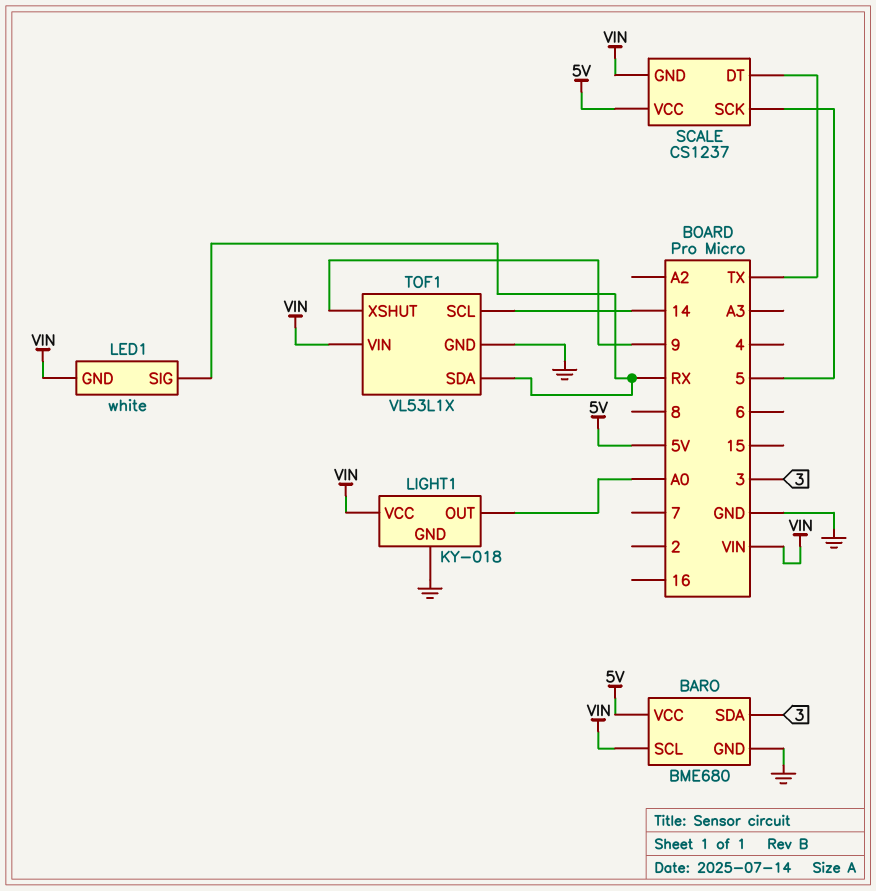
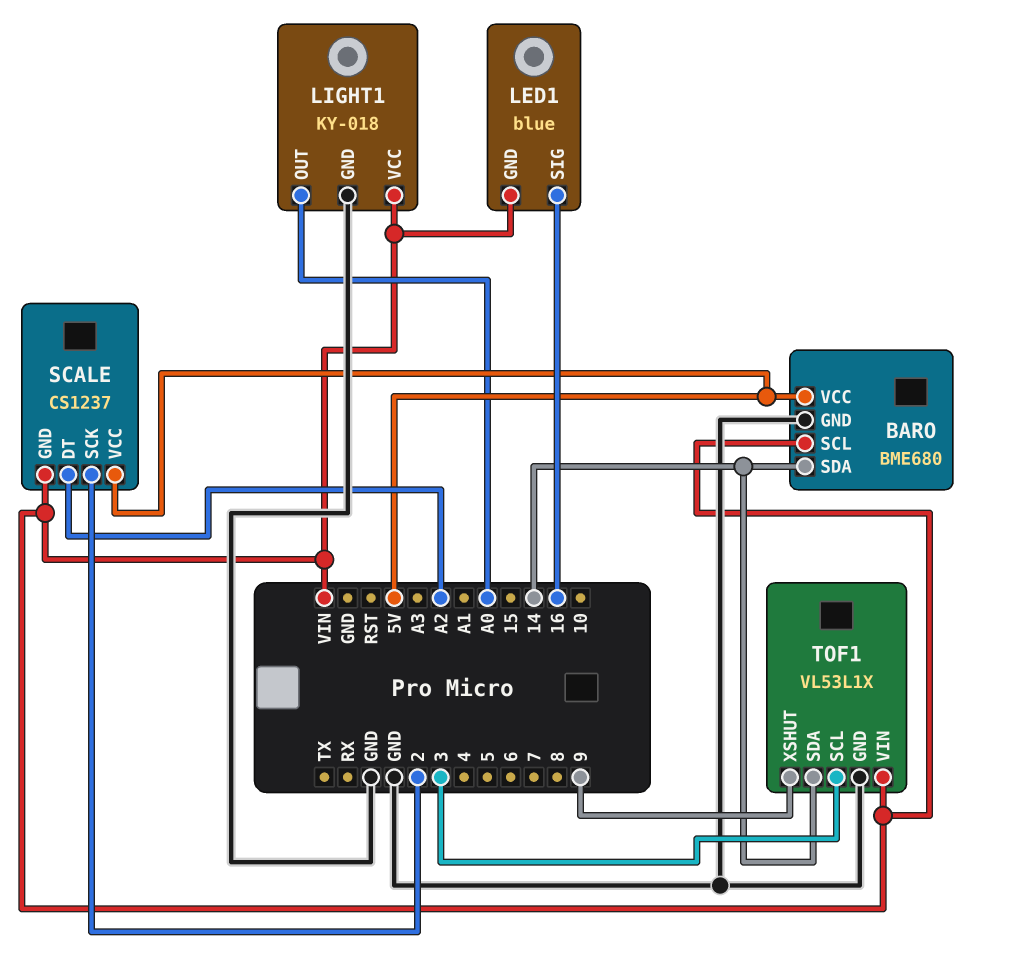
BARO pin SDA: 3 -> 14
LED1: white -> blue
LED1 pin SIG: RX -> 16
SCALE pin DT: TX -> A2
SCALE pin SCK: 5 -> 2
TOF1 pin SCL: 14 -> 3
TOF1 pin SDA: RX -> 14

